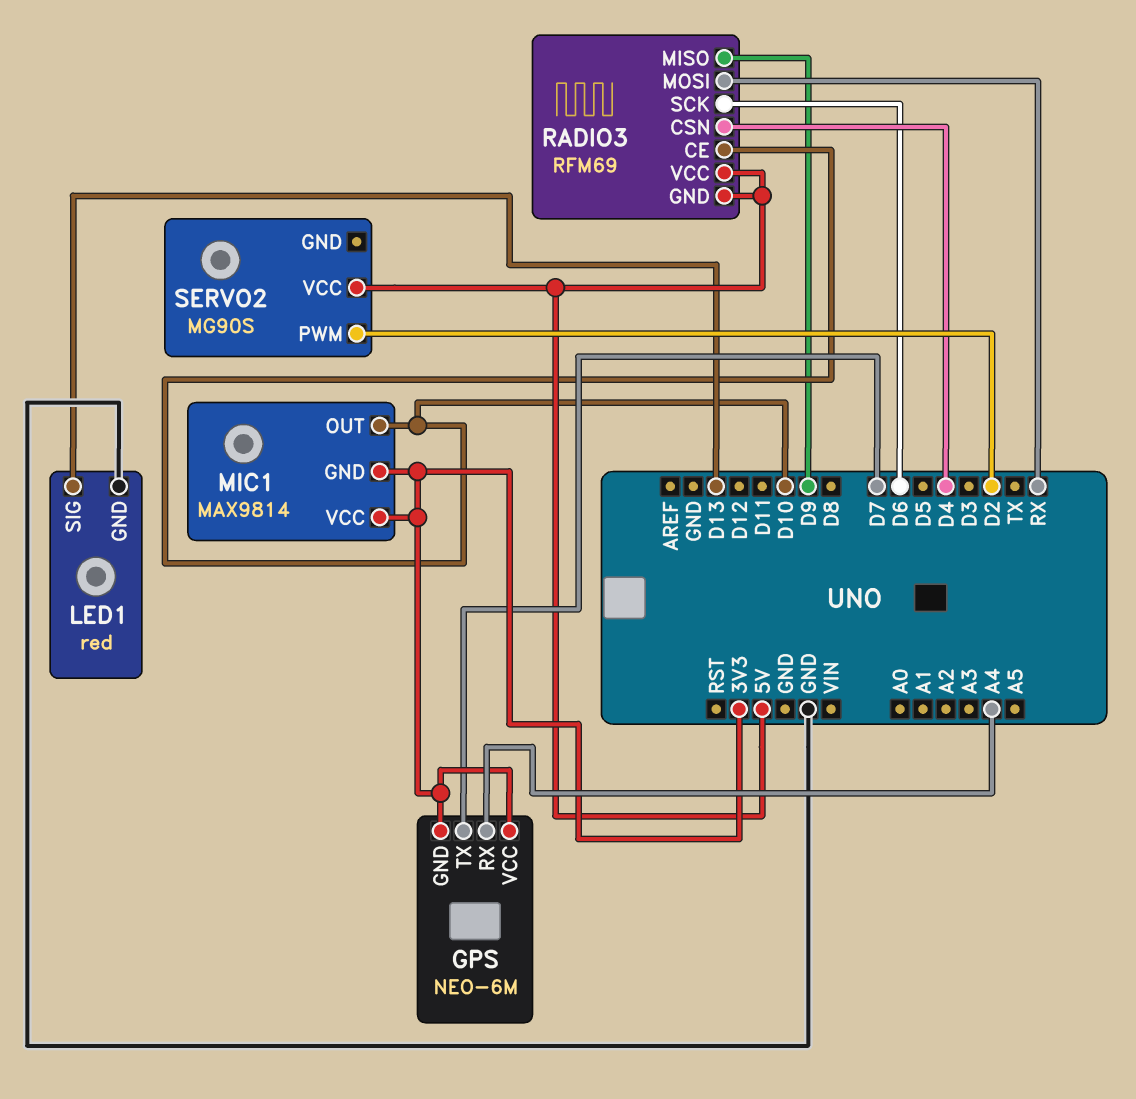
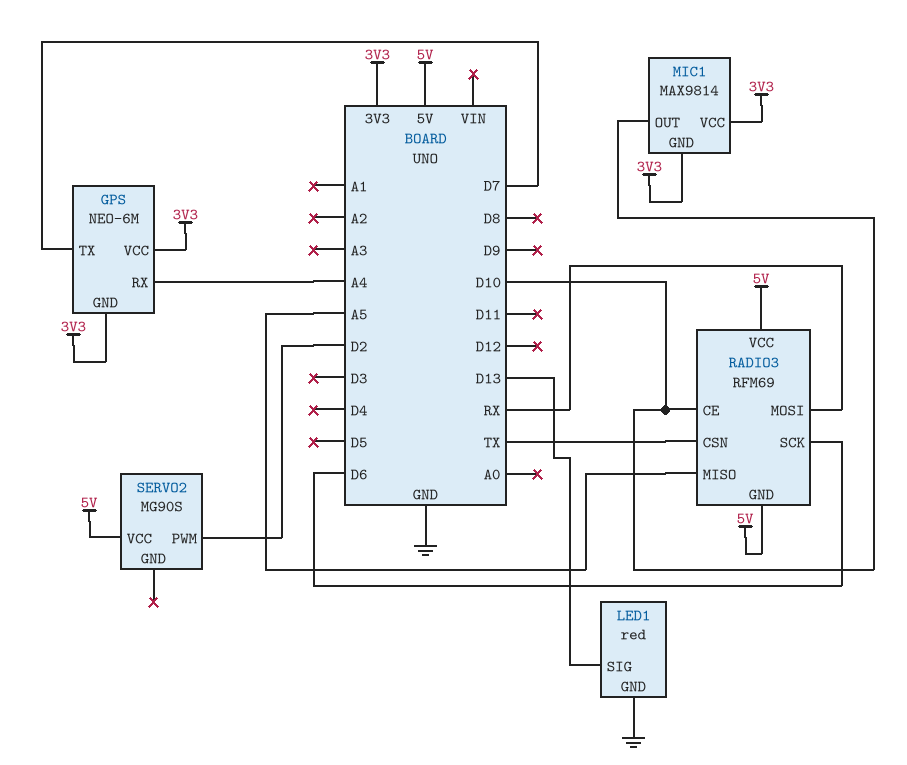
RADIO3 pin CSN: D4 -> TX
RADIO3 pin MISO: D9 -> A5

